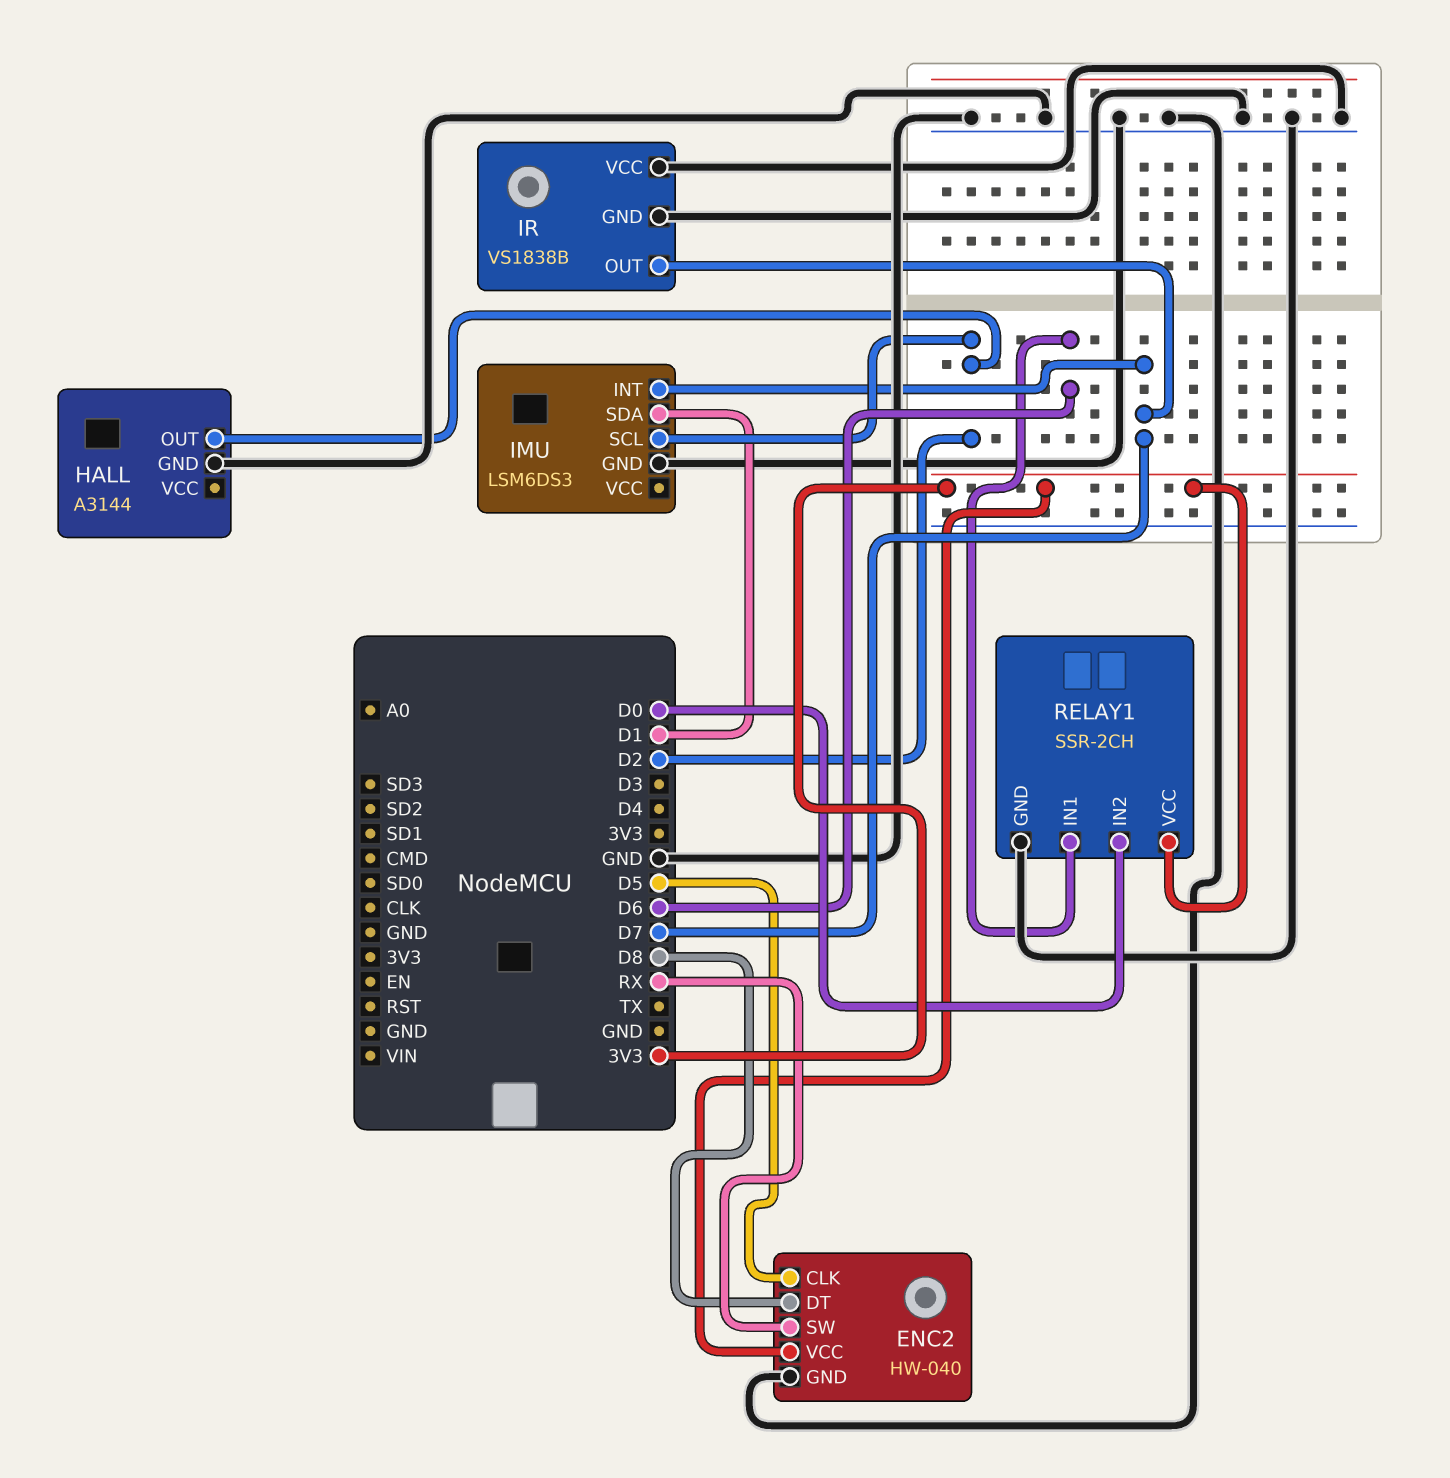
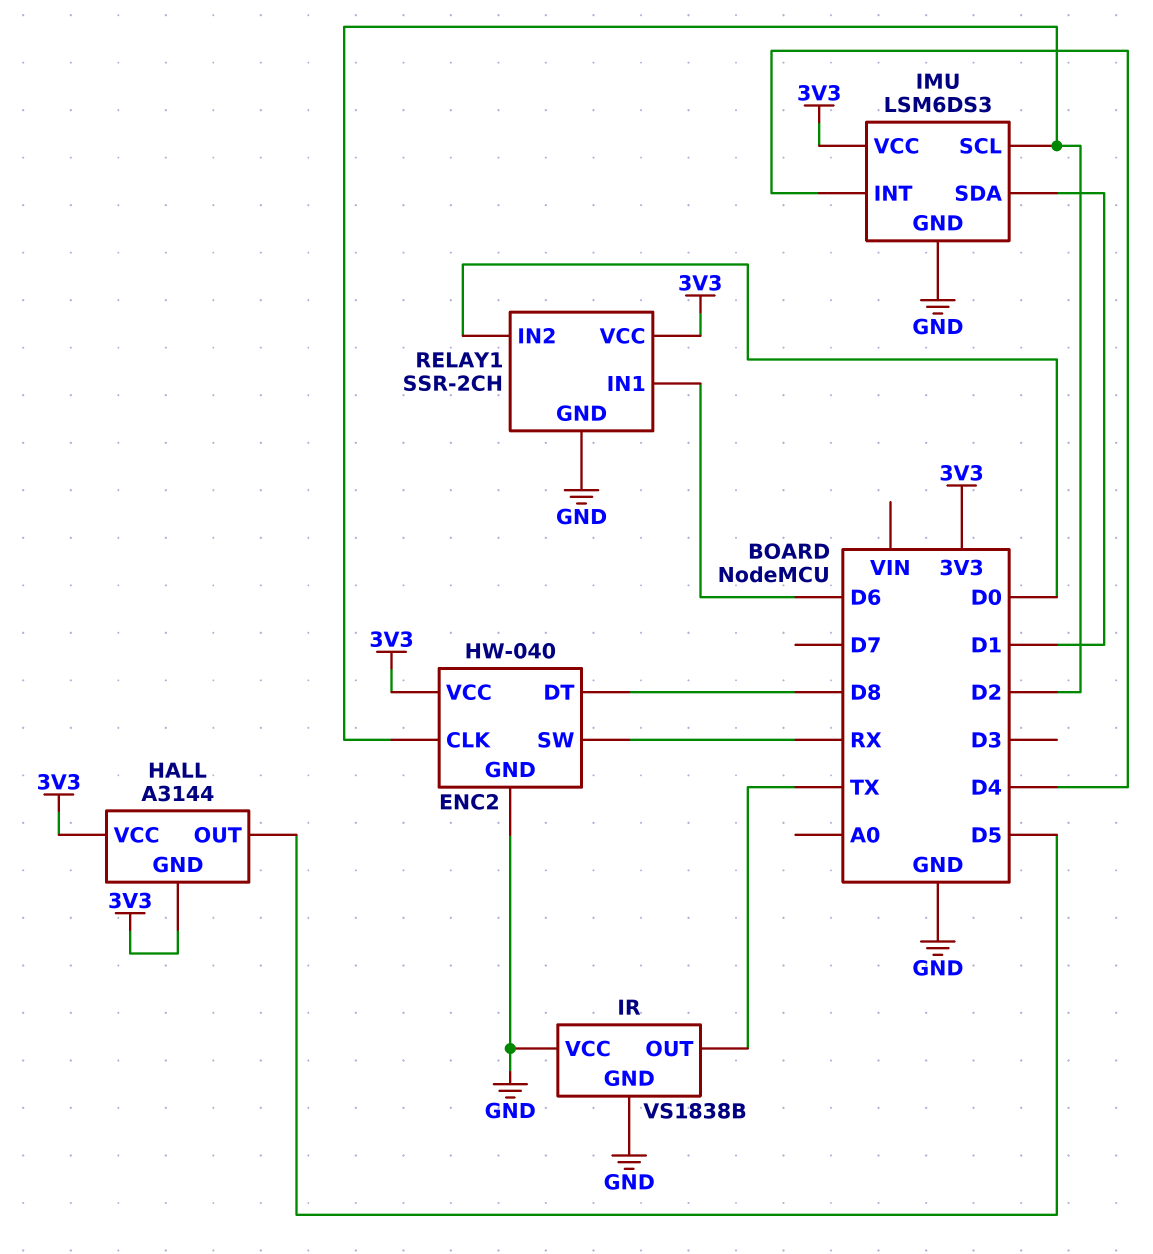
ENC2 pin CLK: D5 -> D2
HALL pin GND: GND -> 3V3
HALL pin OUT: D2 -> D5
HALL pin VCC: none -> 3V3
IMU pin INT: D7 -> D4
IMU pin VCC: none -> 3V3
IR pin OUT: D7 -> TX

